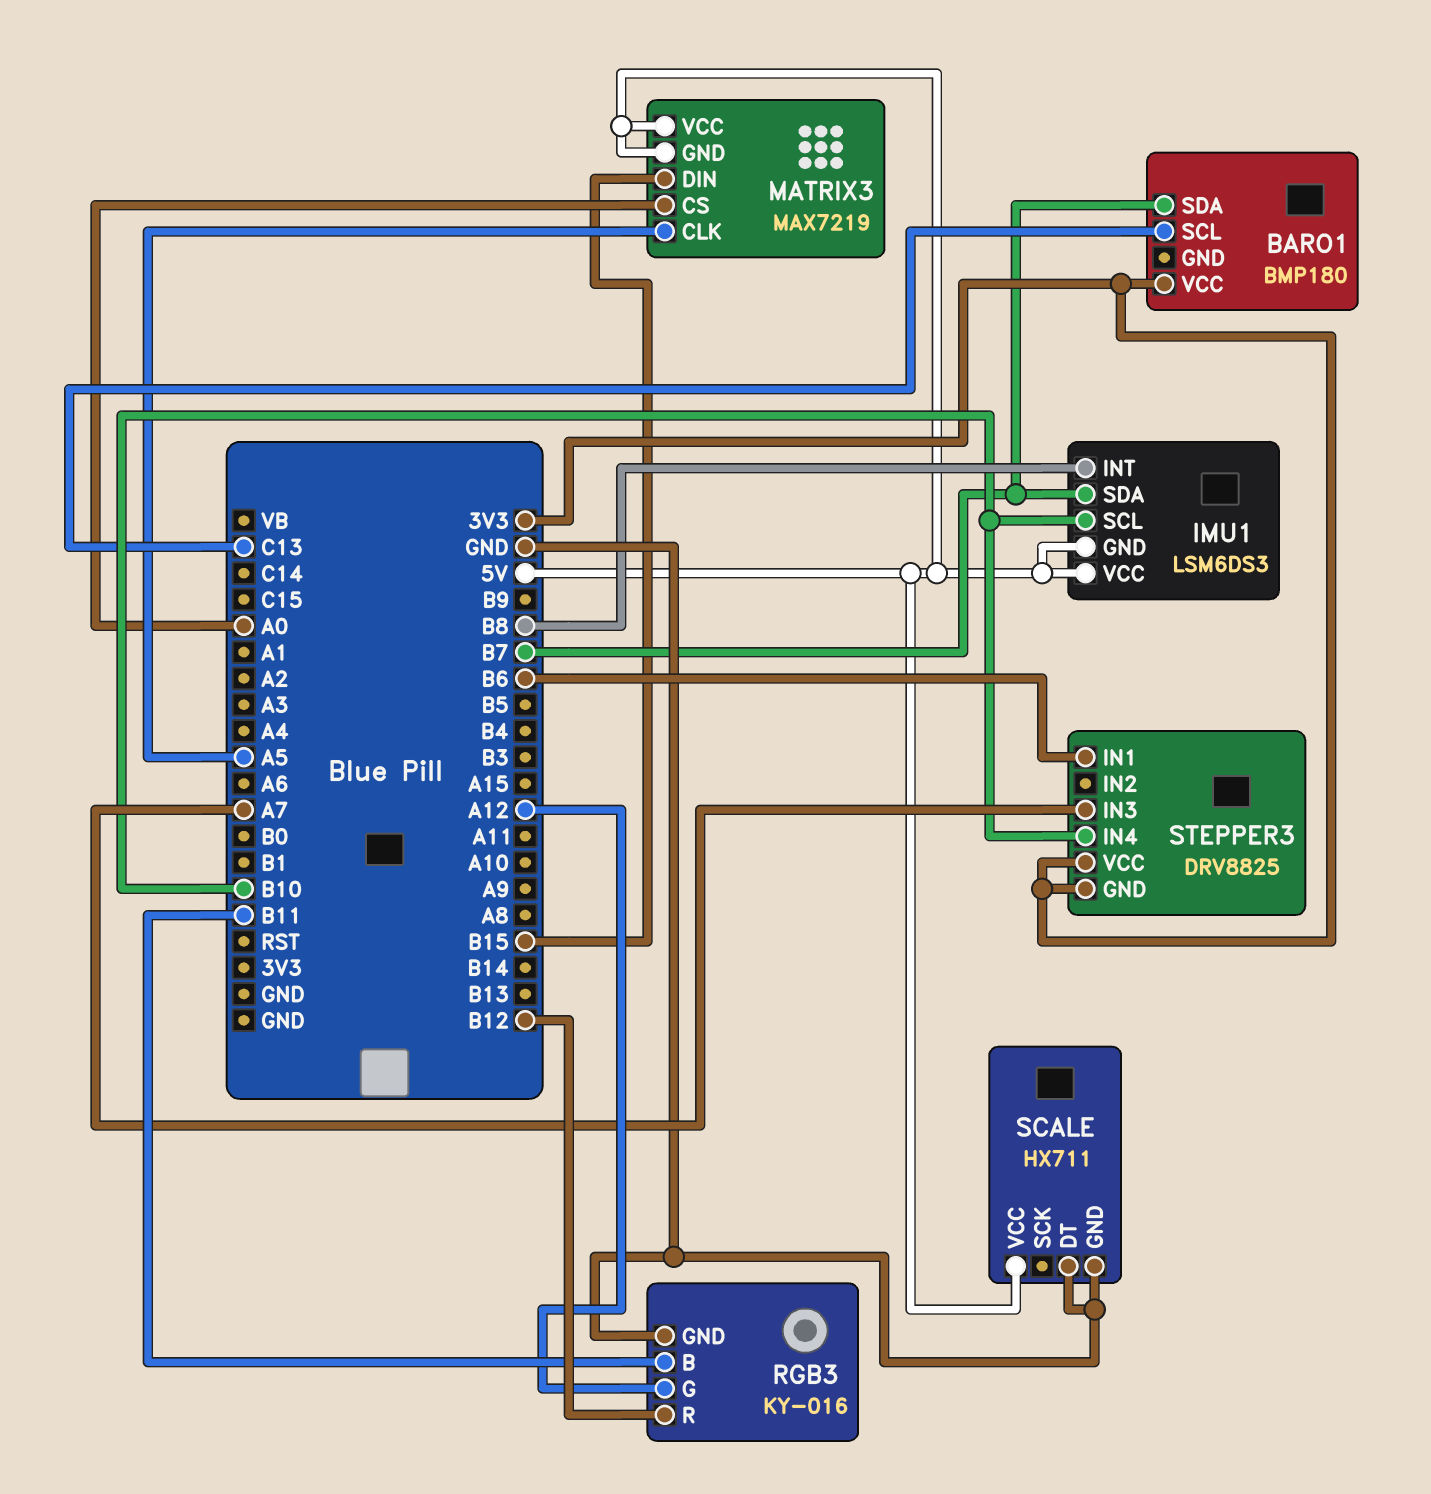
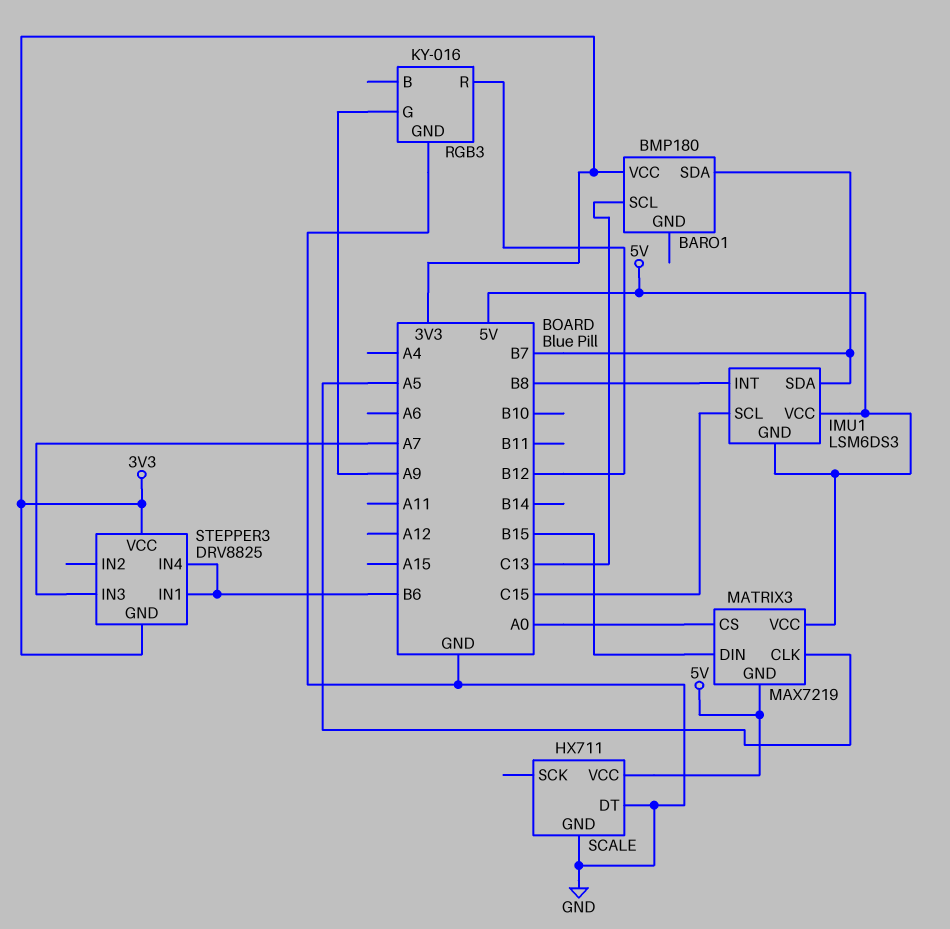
IMU1 pin SCL: B10 -> C15
RGB3 pin B: B11 -> none
RGB3 pin G: A12 -> A9
STEPPER3 pin IN4: B10 -> B6

